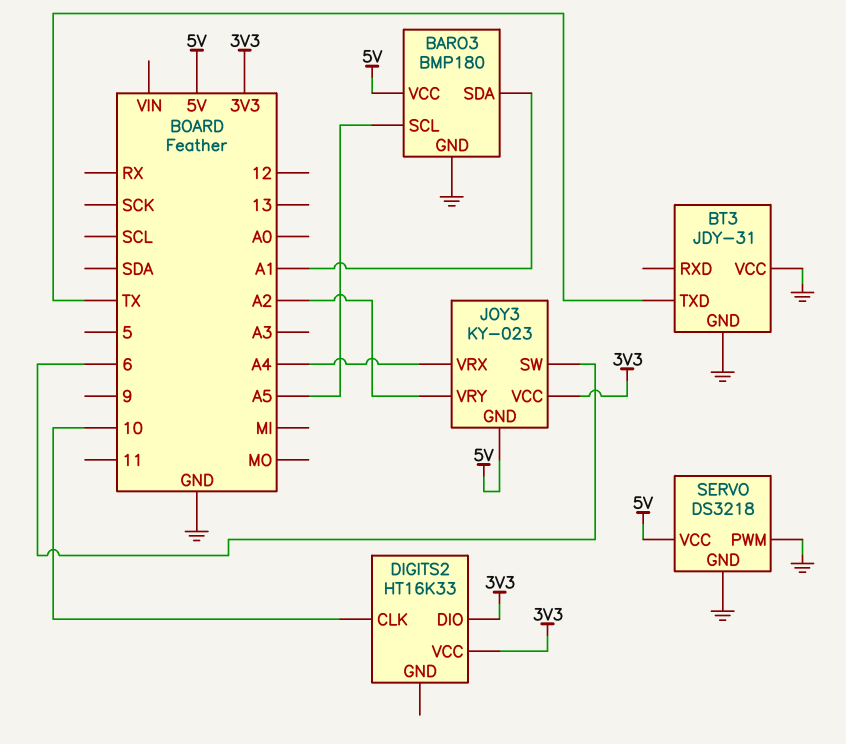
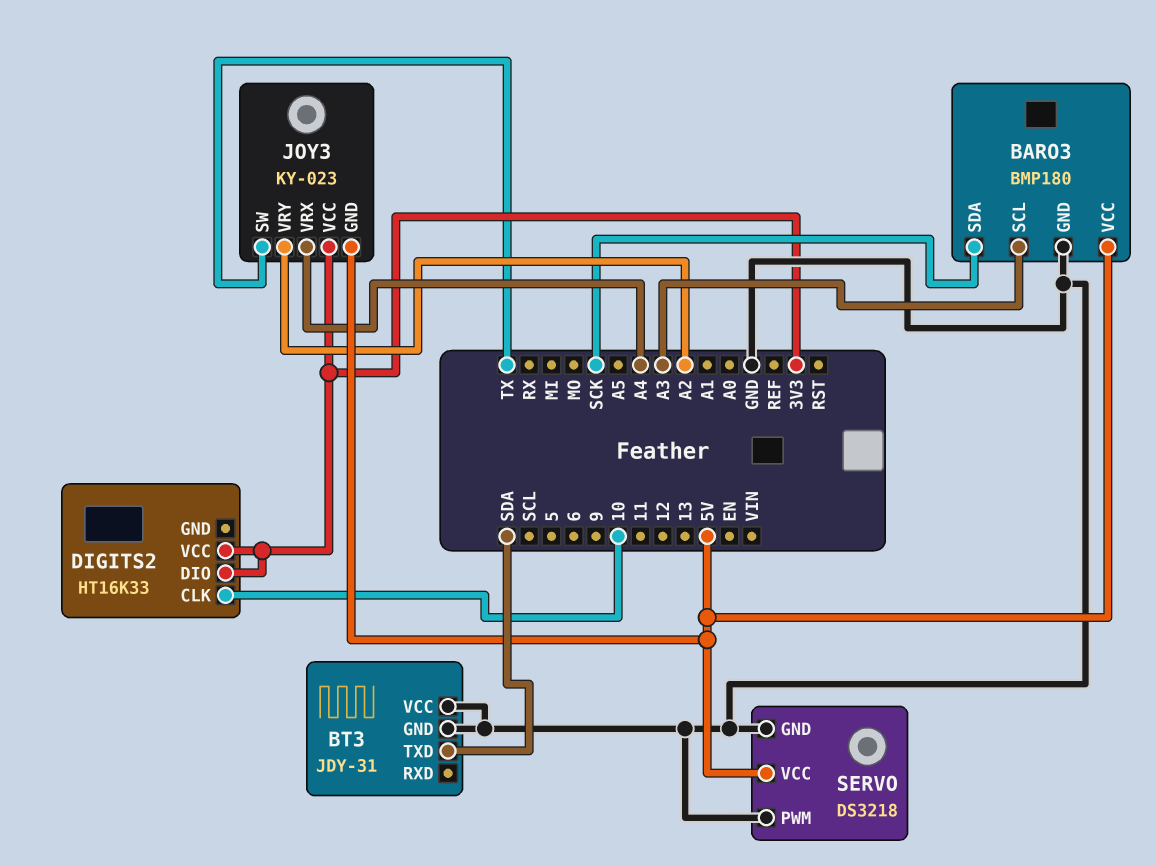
BARO3 pin SCL: A5 -> A3
BARO3 pin SDA: A1 -> SCK
BT3 pin TXD: TX -> SDA
JOY3 pin SW: 6 -> TX

